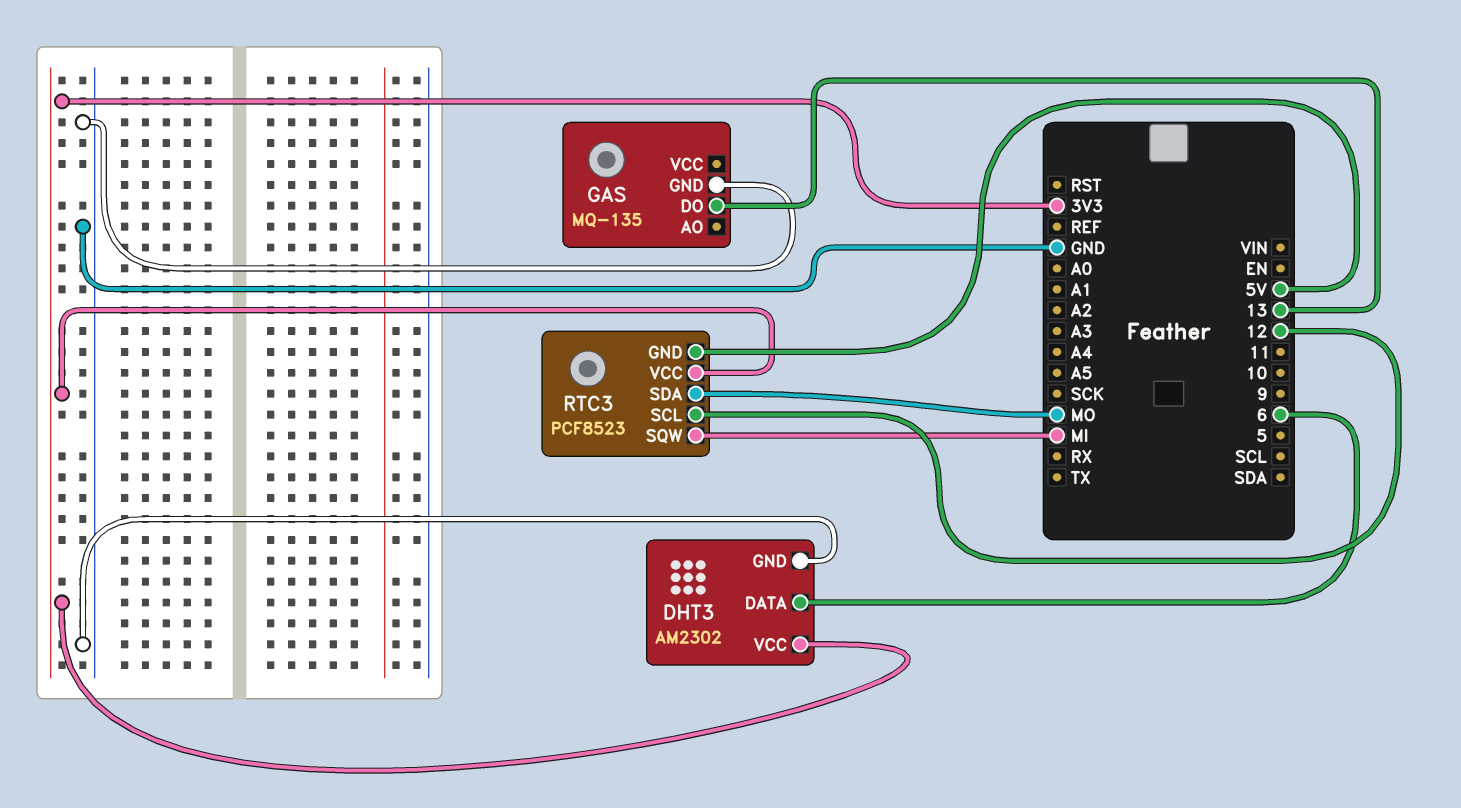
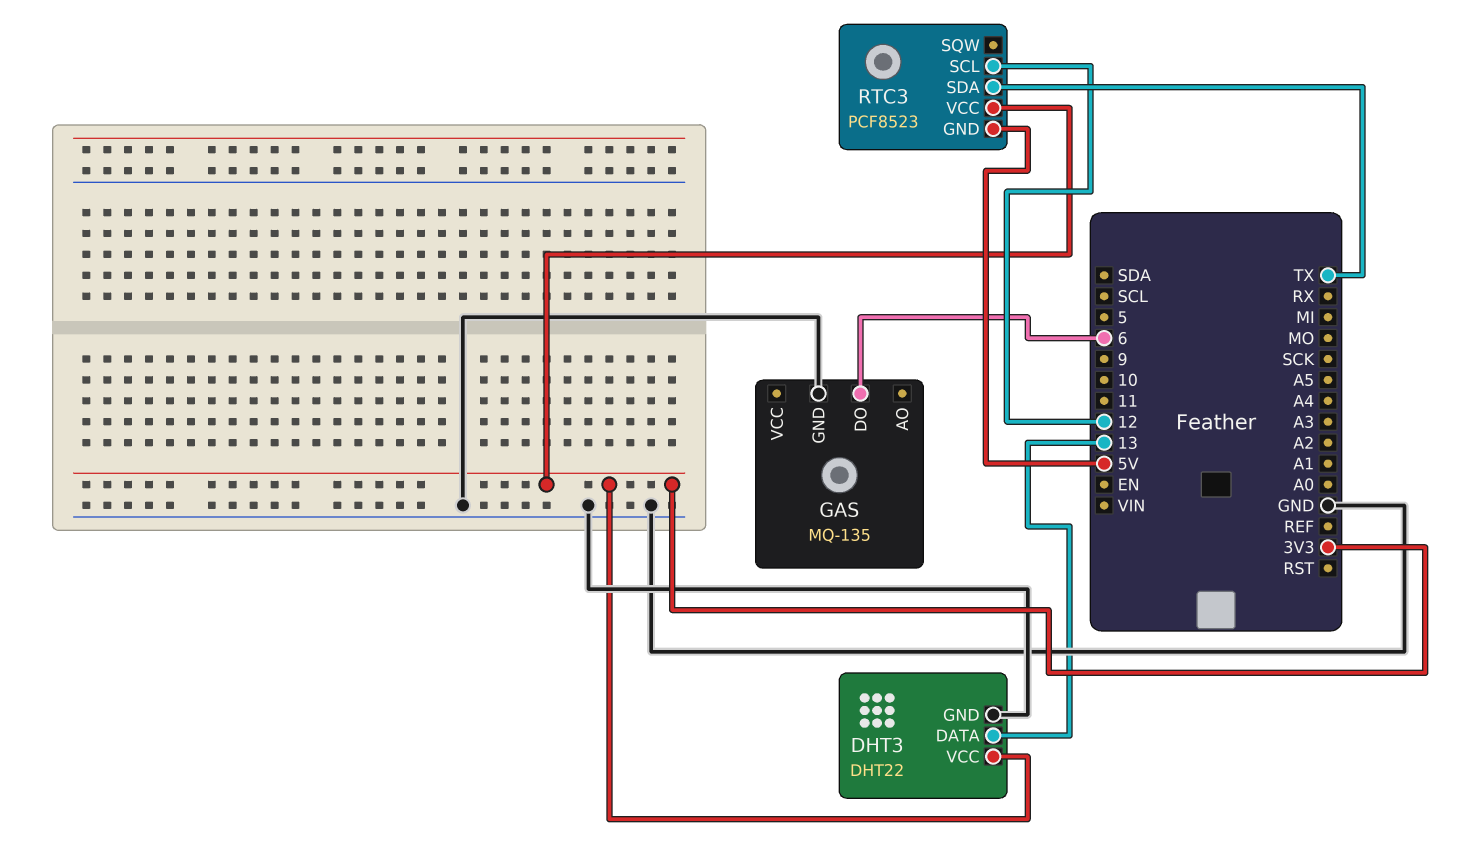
DHT3: AM2302 -> DHT22
DHT3 pin DATA: 6 -> 13
GAS pin DO: 13 -> 6
RTC3 pin SDA: MO -> TX
RTC3 pin SQW: MI -> none

